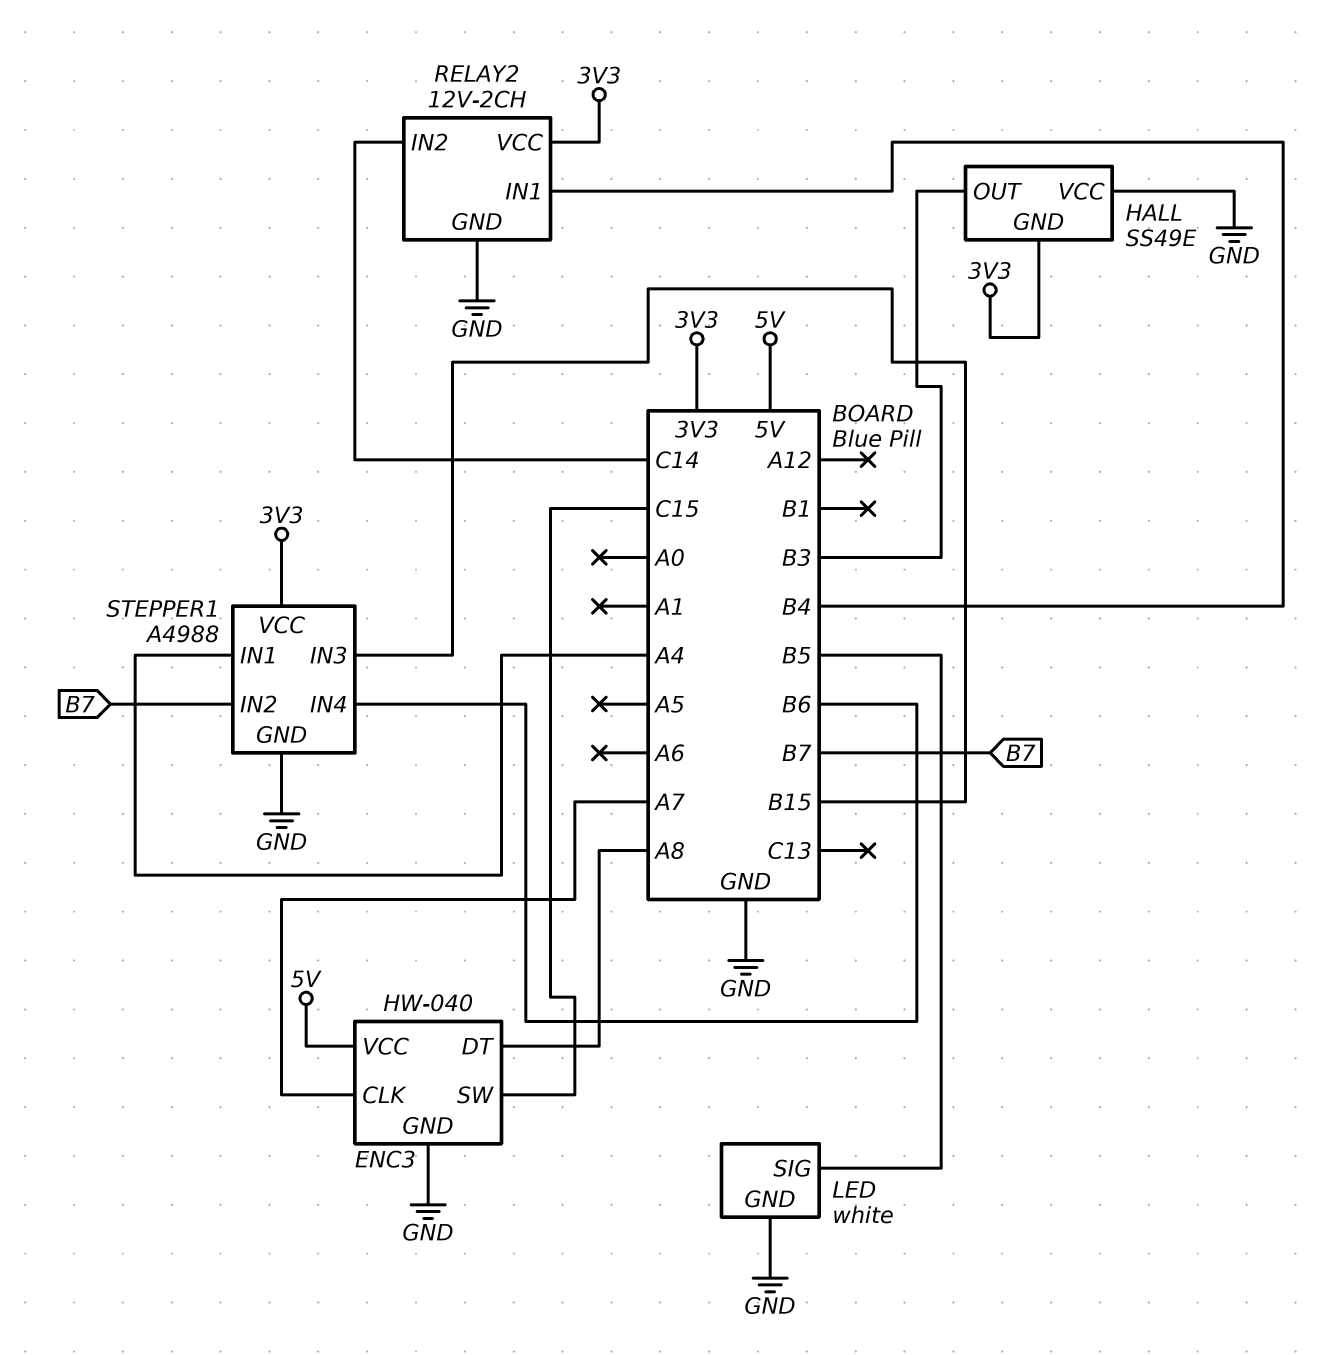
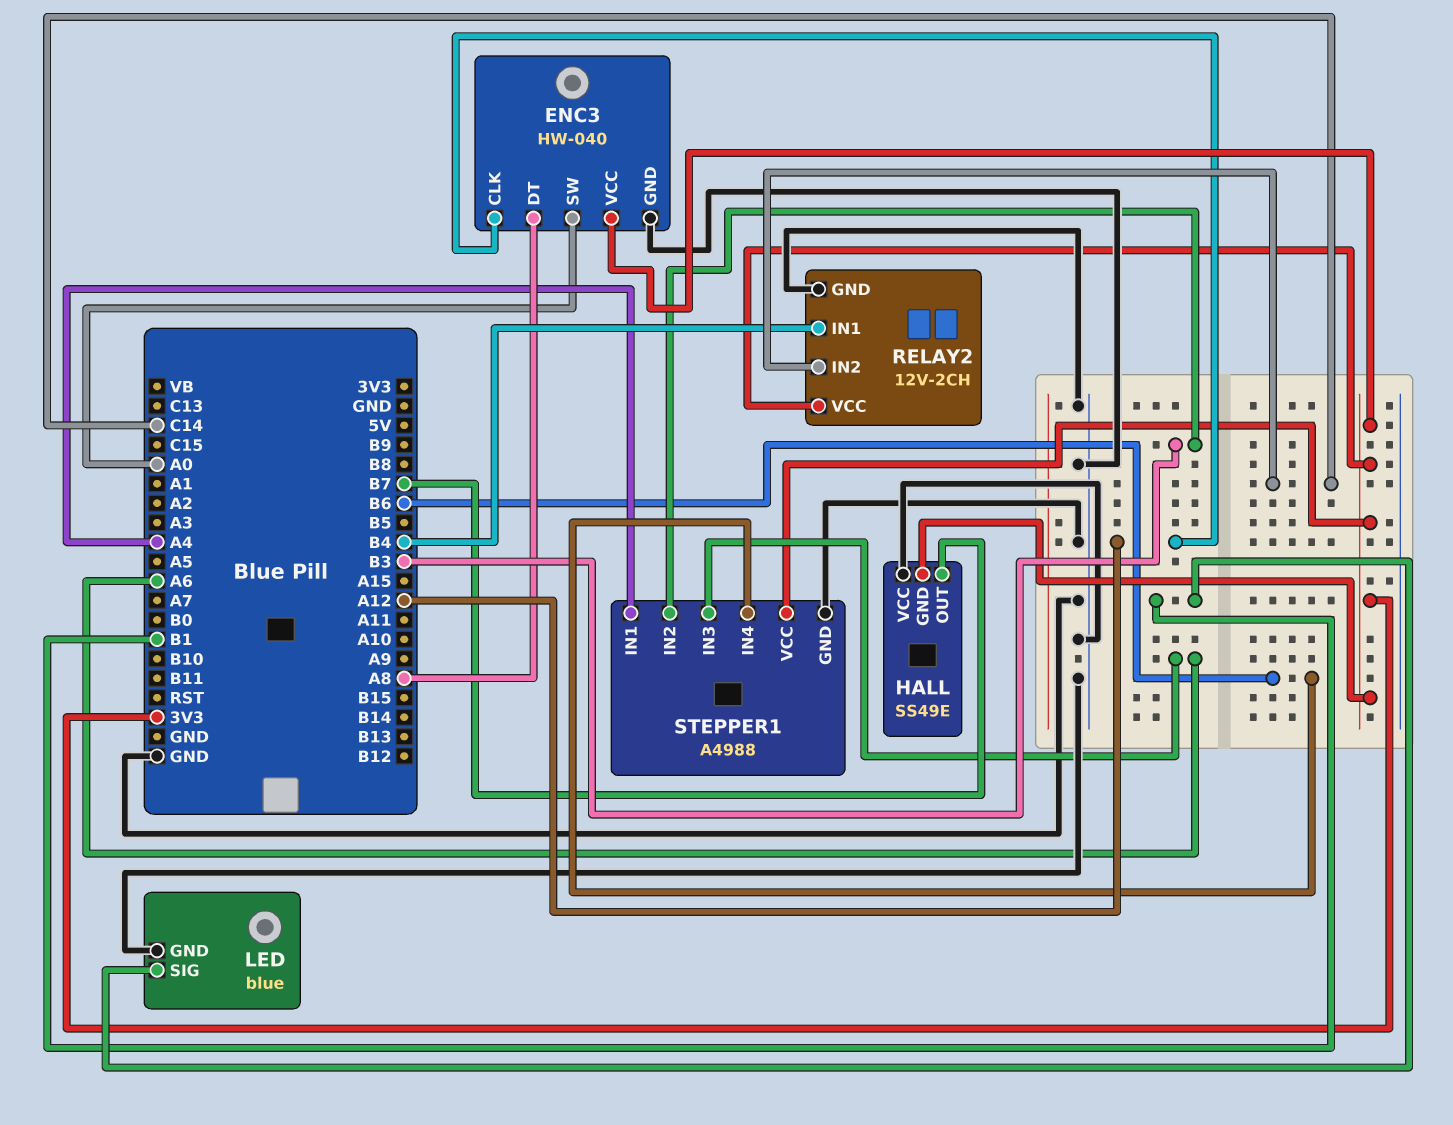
ENC3 pin CLK: A7 -> A12
ENC3 pin SW: C15 -> A0
ENC3 pin VCC: 5V -> 3V3
HALL pin OUT: B3 -> B7
LED: white -> blue
LED pin SIG: B5 -> B1
STEPPER1 pin IN2: B7 -> B3
STEPPER1 pin IN3: B15 -> A6

